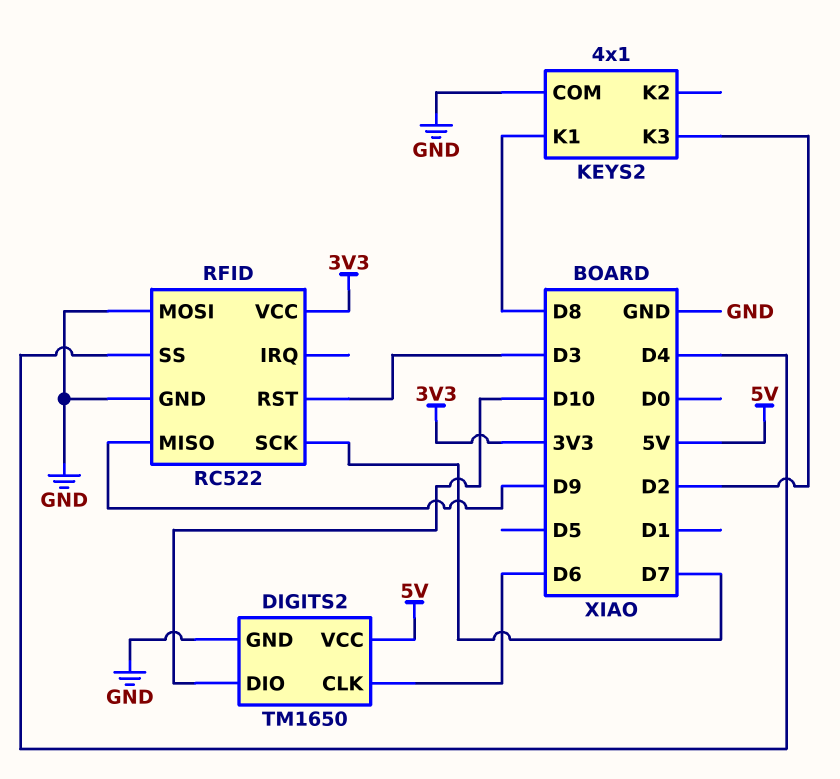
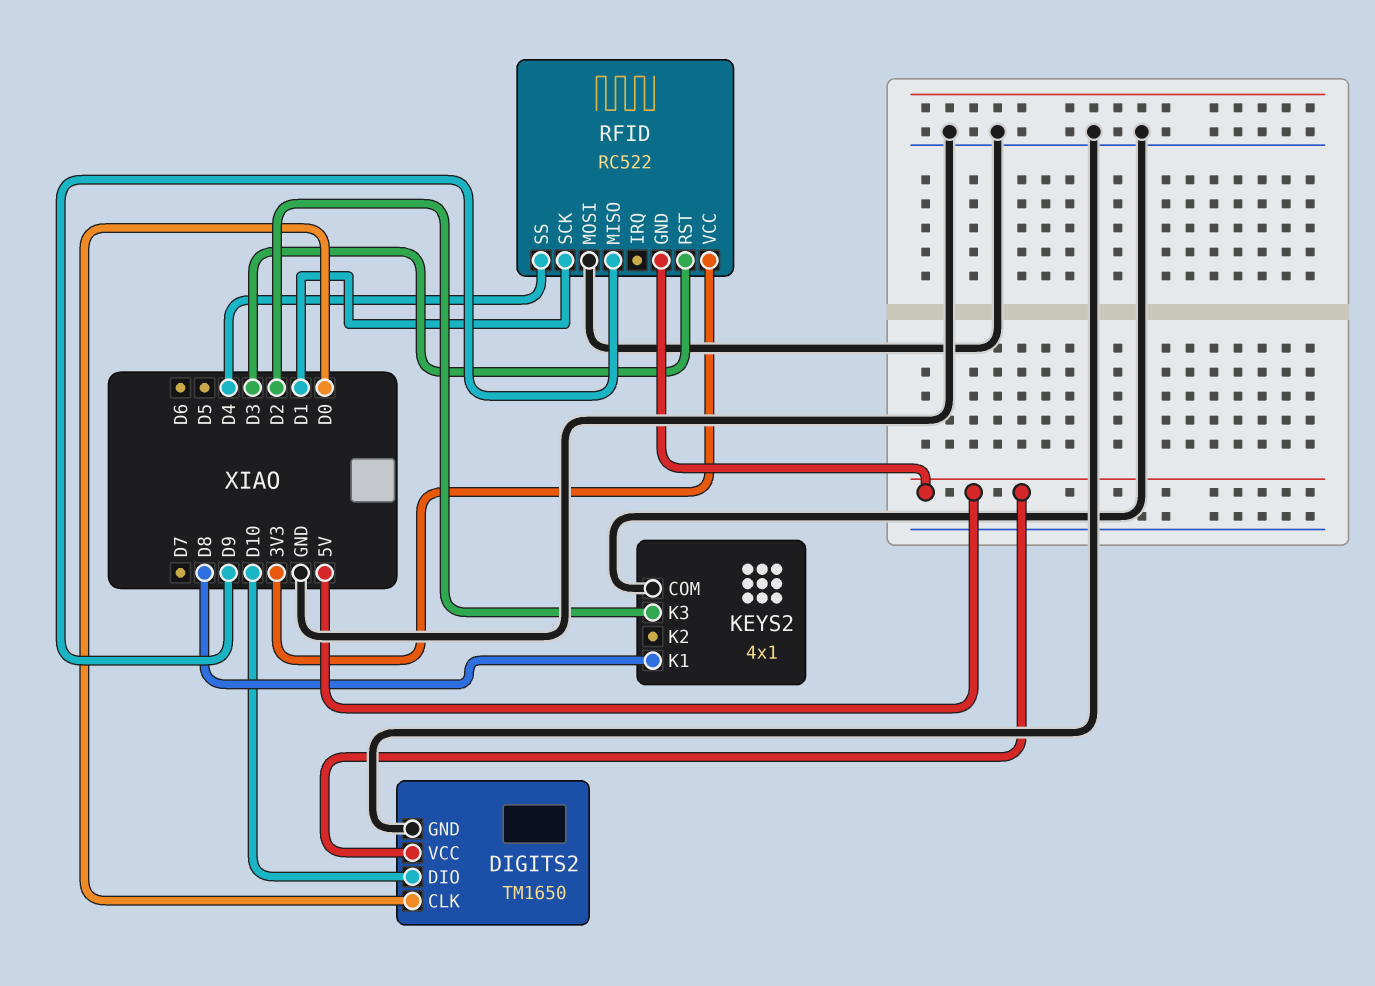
DIGITS2 pin CLK: D6 -> D0
RFID pin GND: GND -> 5V
RFID pin SCK: D7 -> D1

